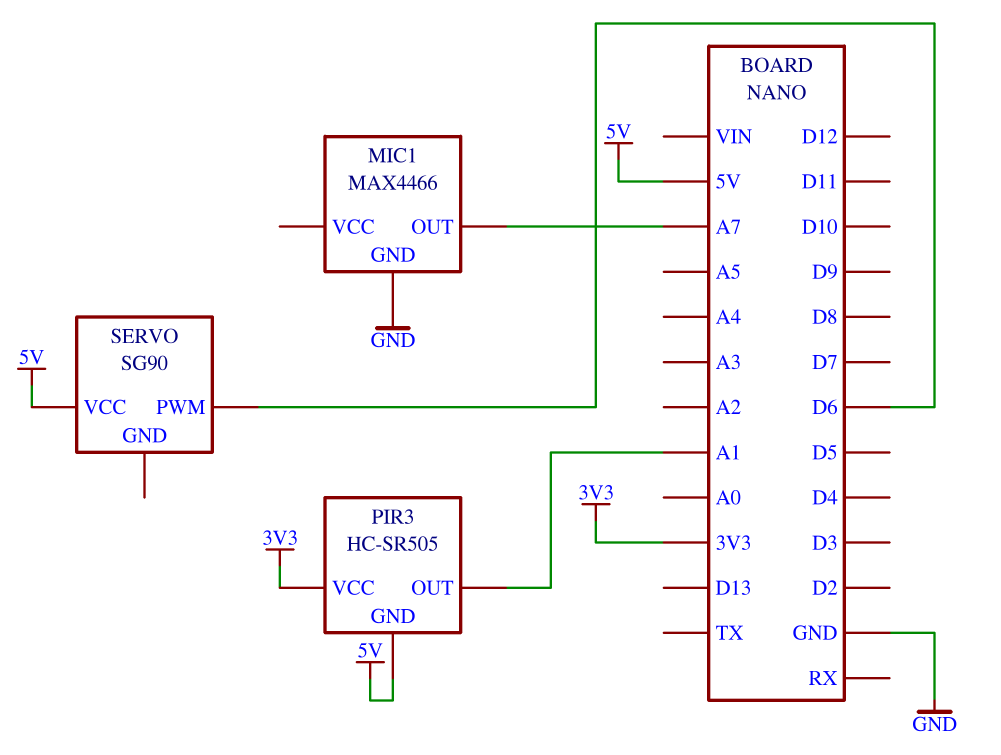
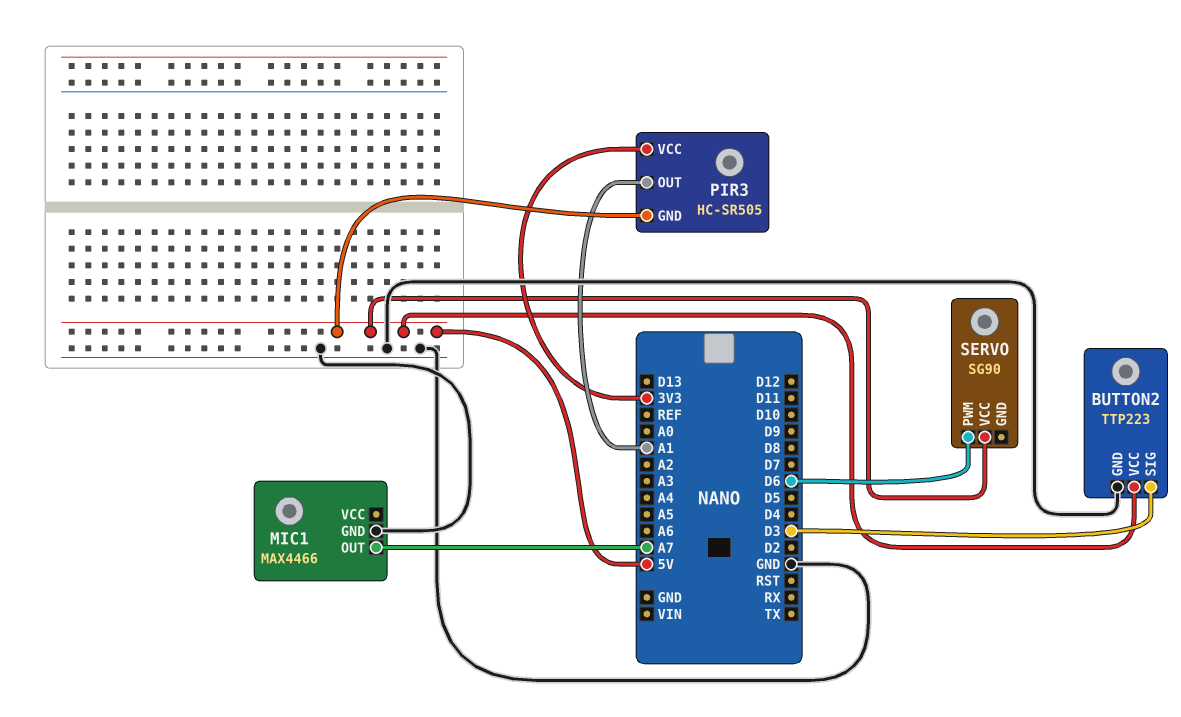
BUTTON2: none -> TTP223
BUTTON2 pin GND: none -> GND
BUTTON2 pin SIG: none -> D3
BUTTON2 pin VCC: none -> 5V

